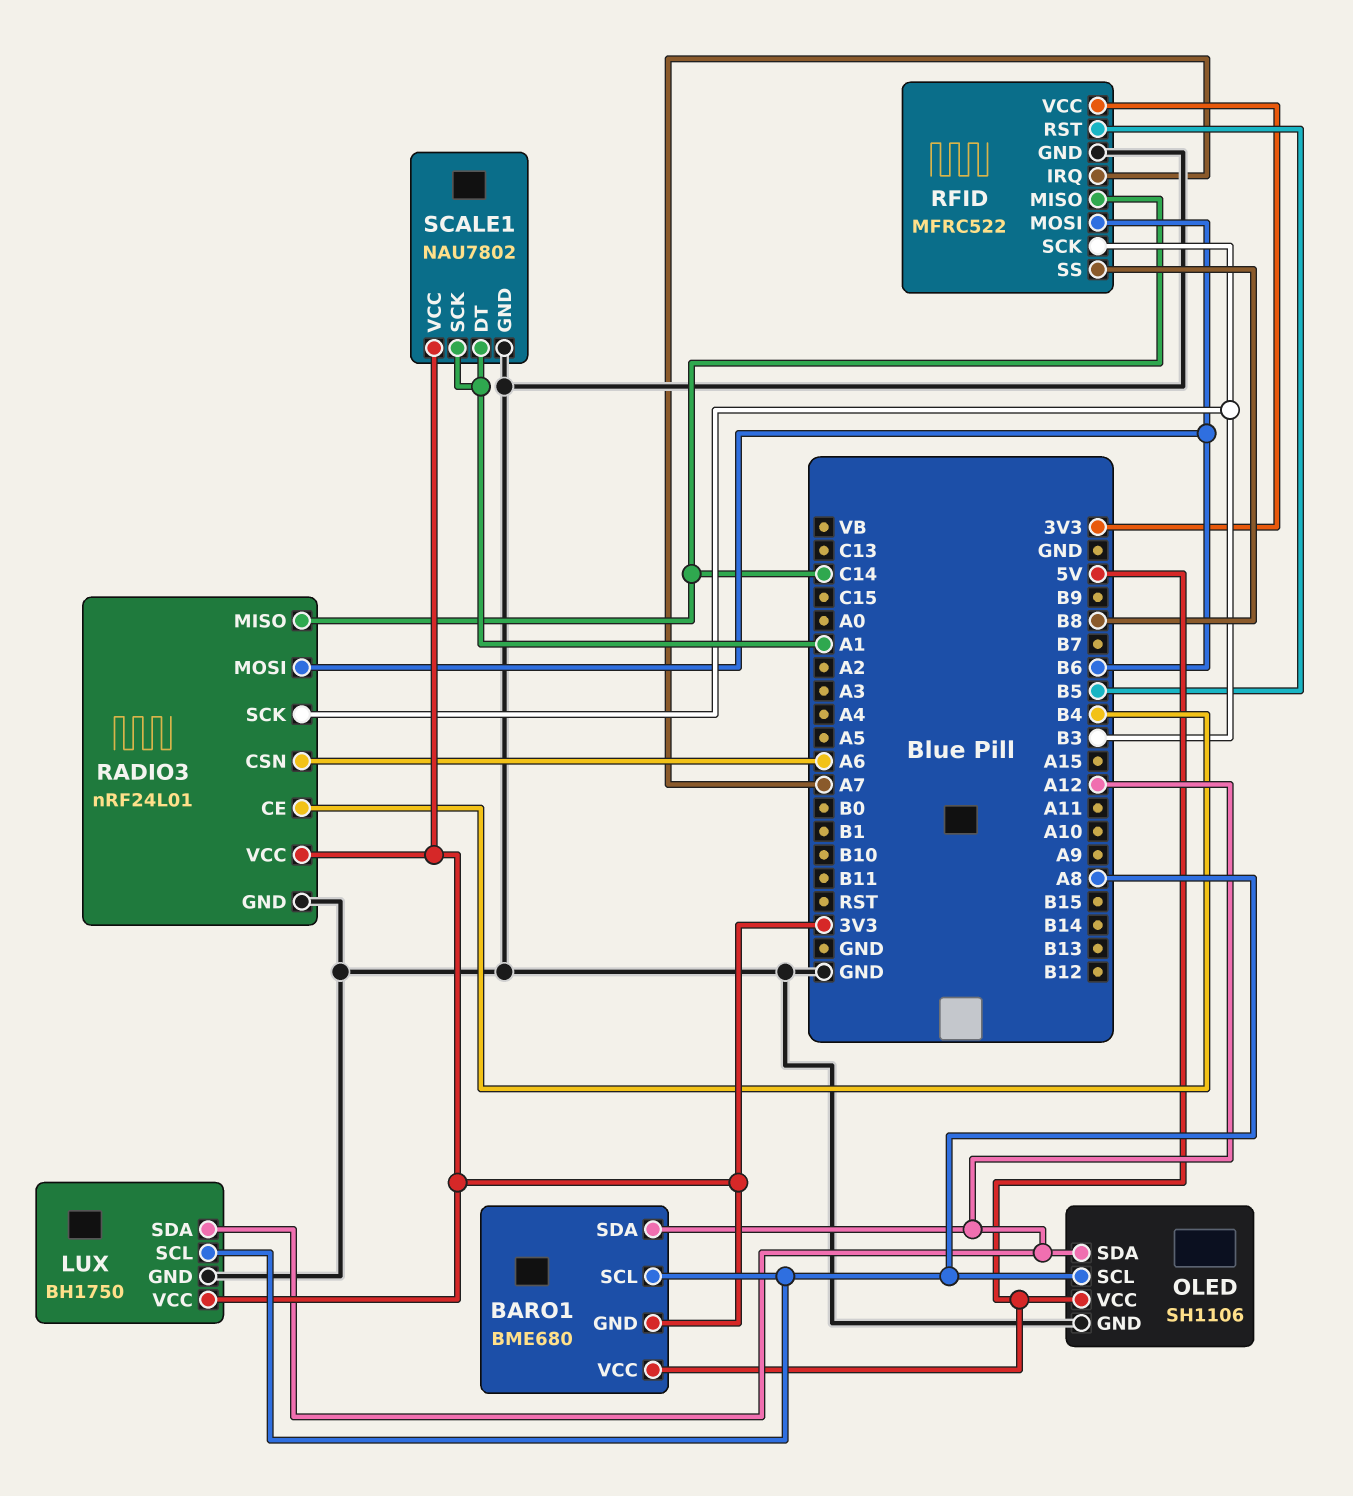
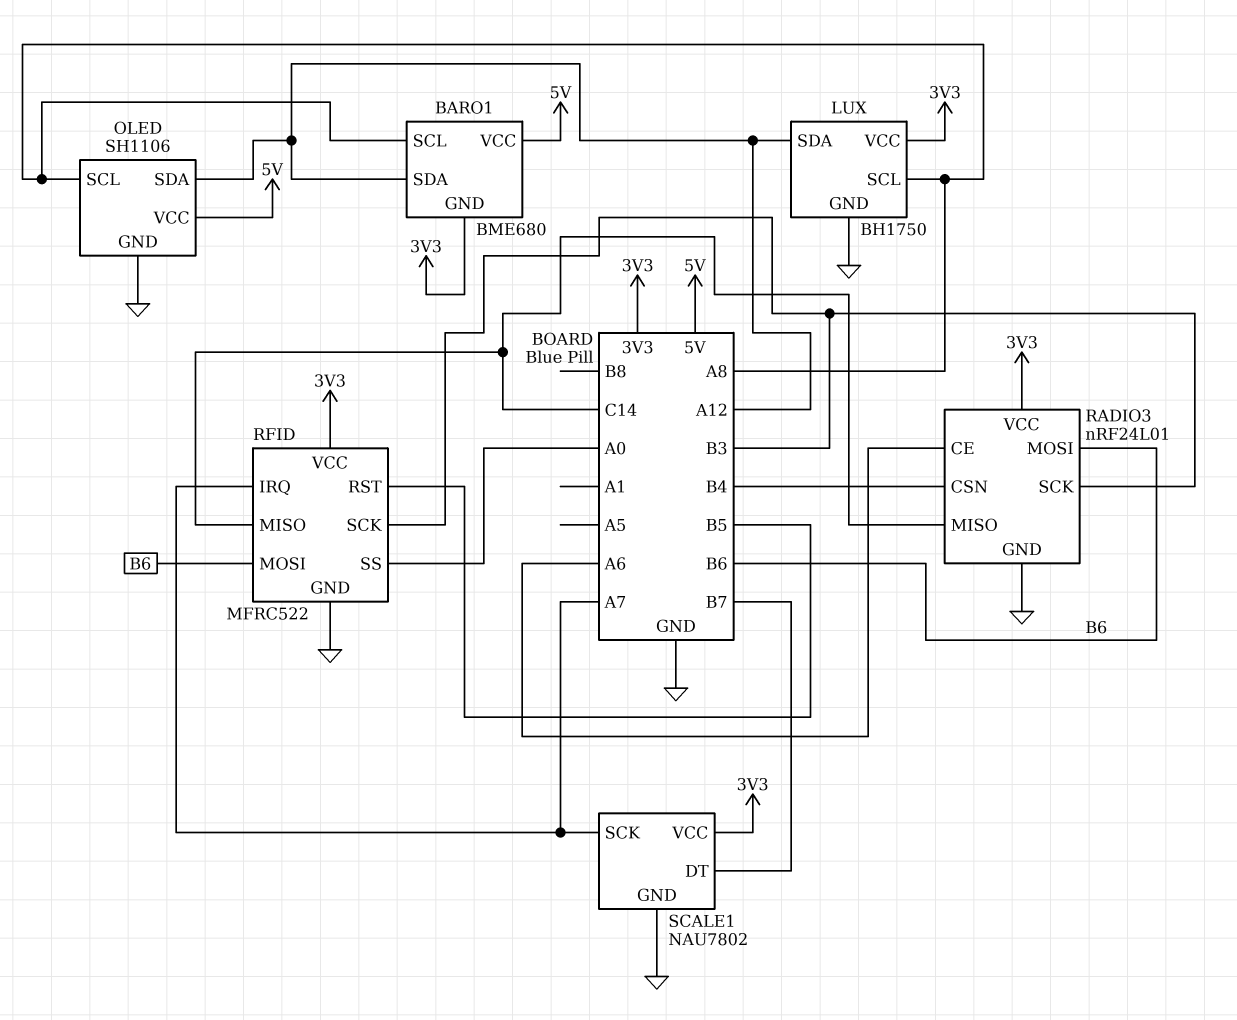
RADIO3 pin CE: B4 -> A6
RADIO3 pin CSN: A6 -> B4
RFID pin SS: B8 -> A0
SCALE1 pin DT: A1 -> B7
SCALE1 pin SCK: A1 -> A7

